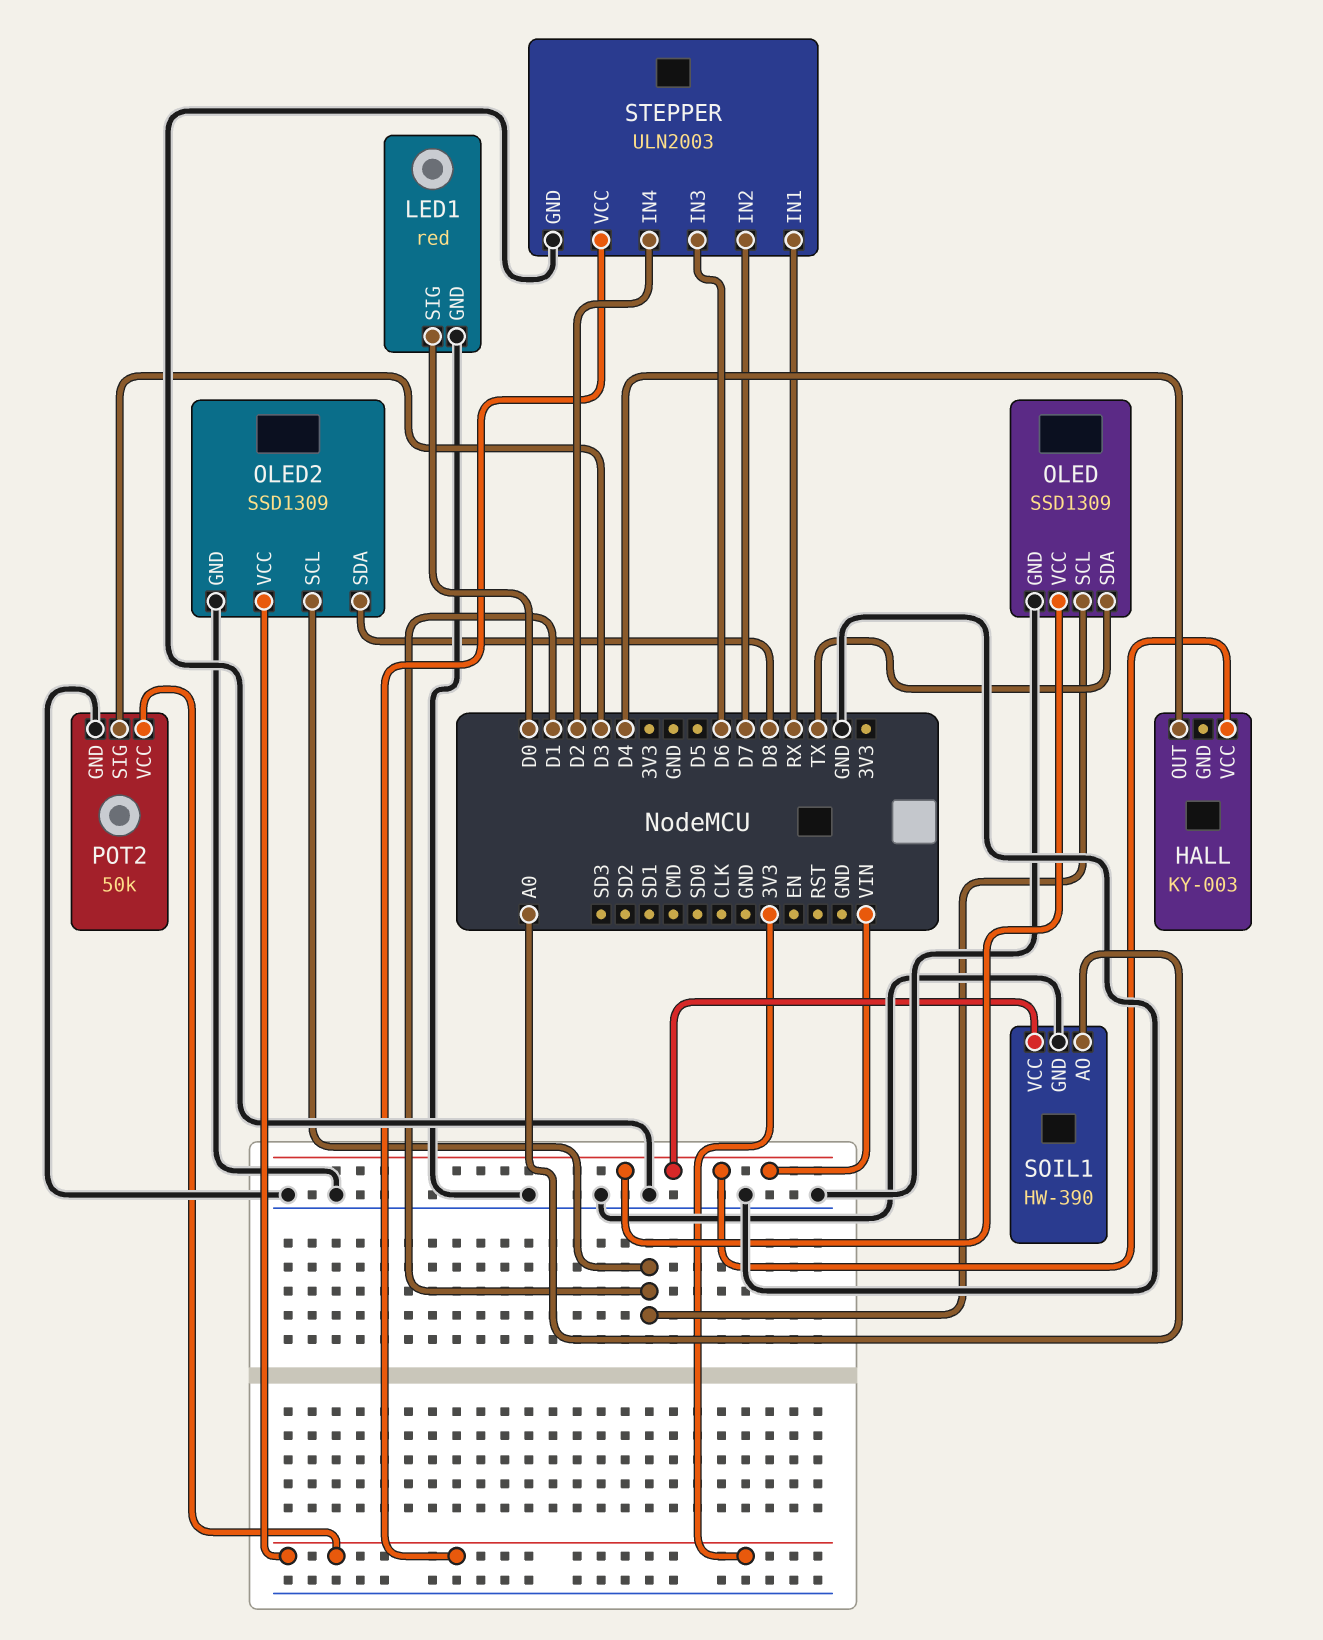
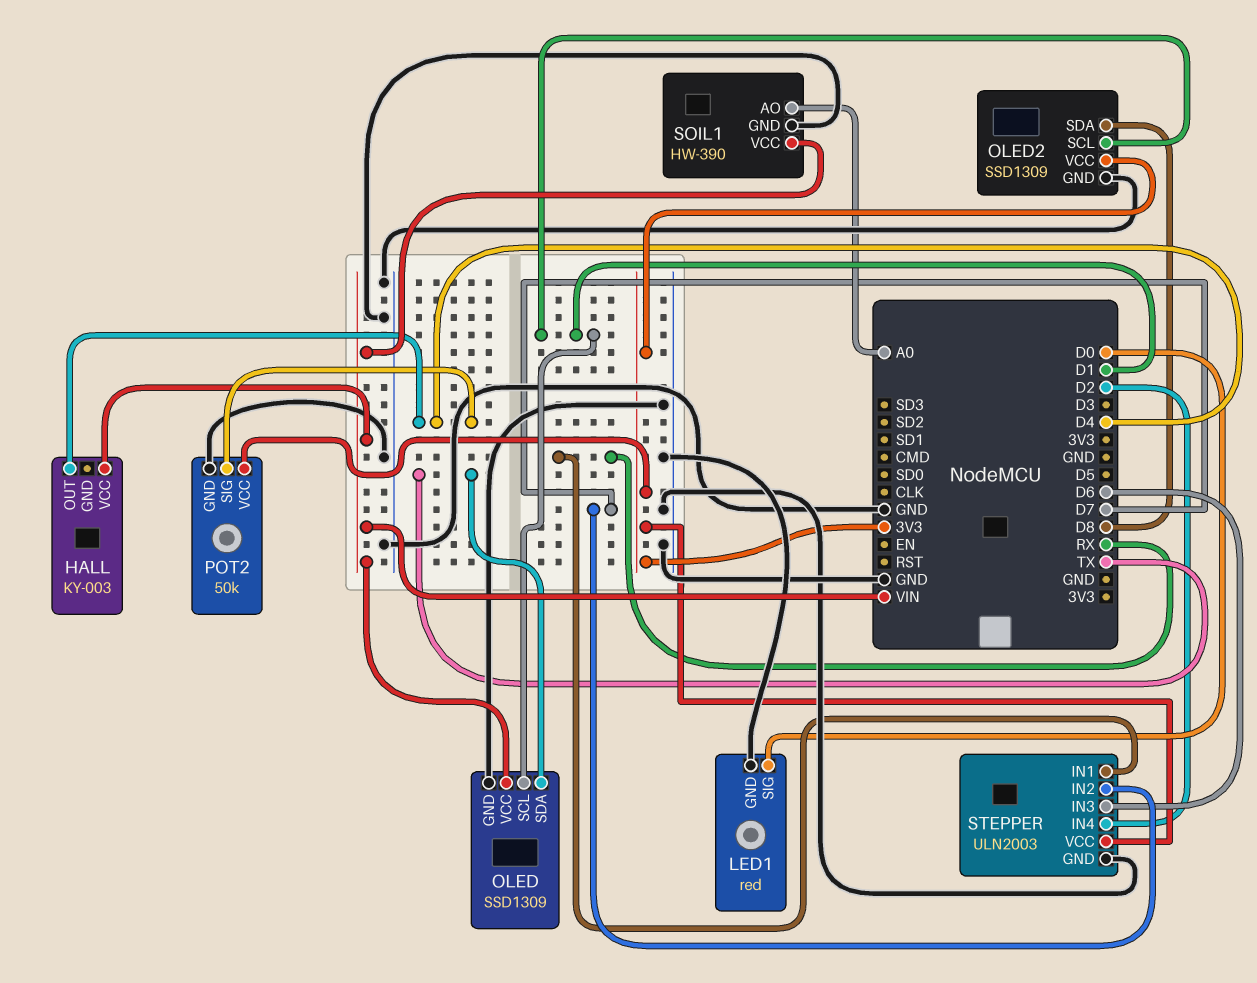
POT2 pin SIG: D3 -> D4

